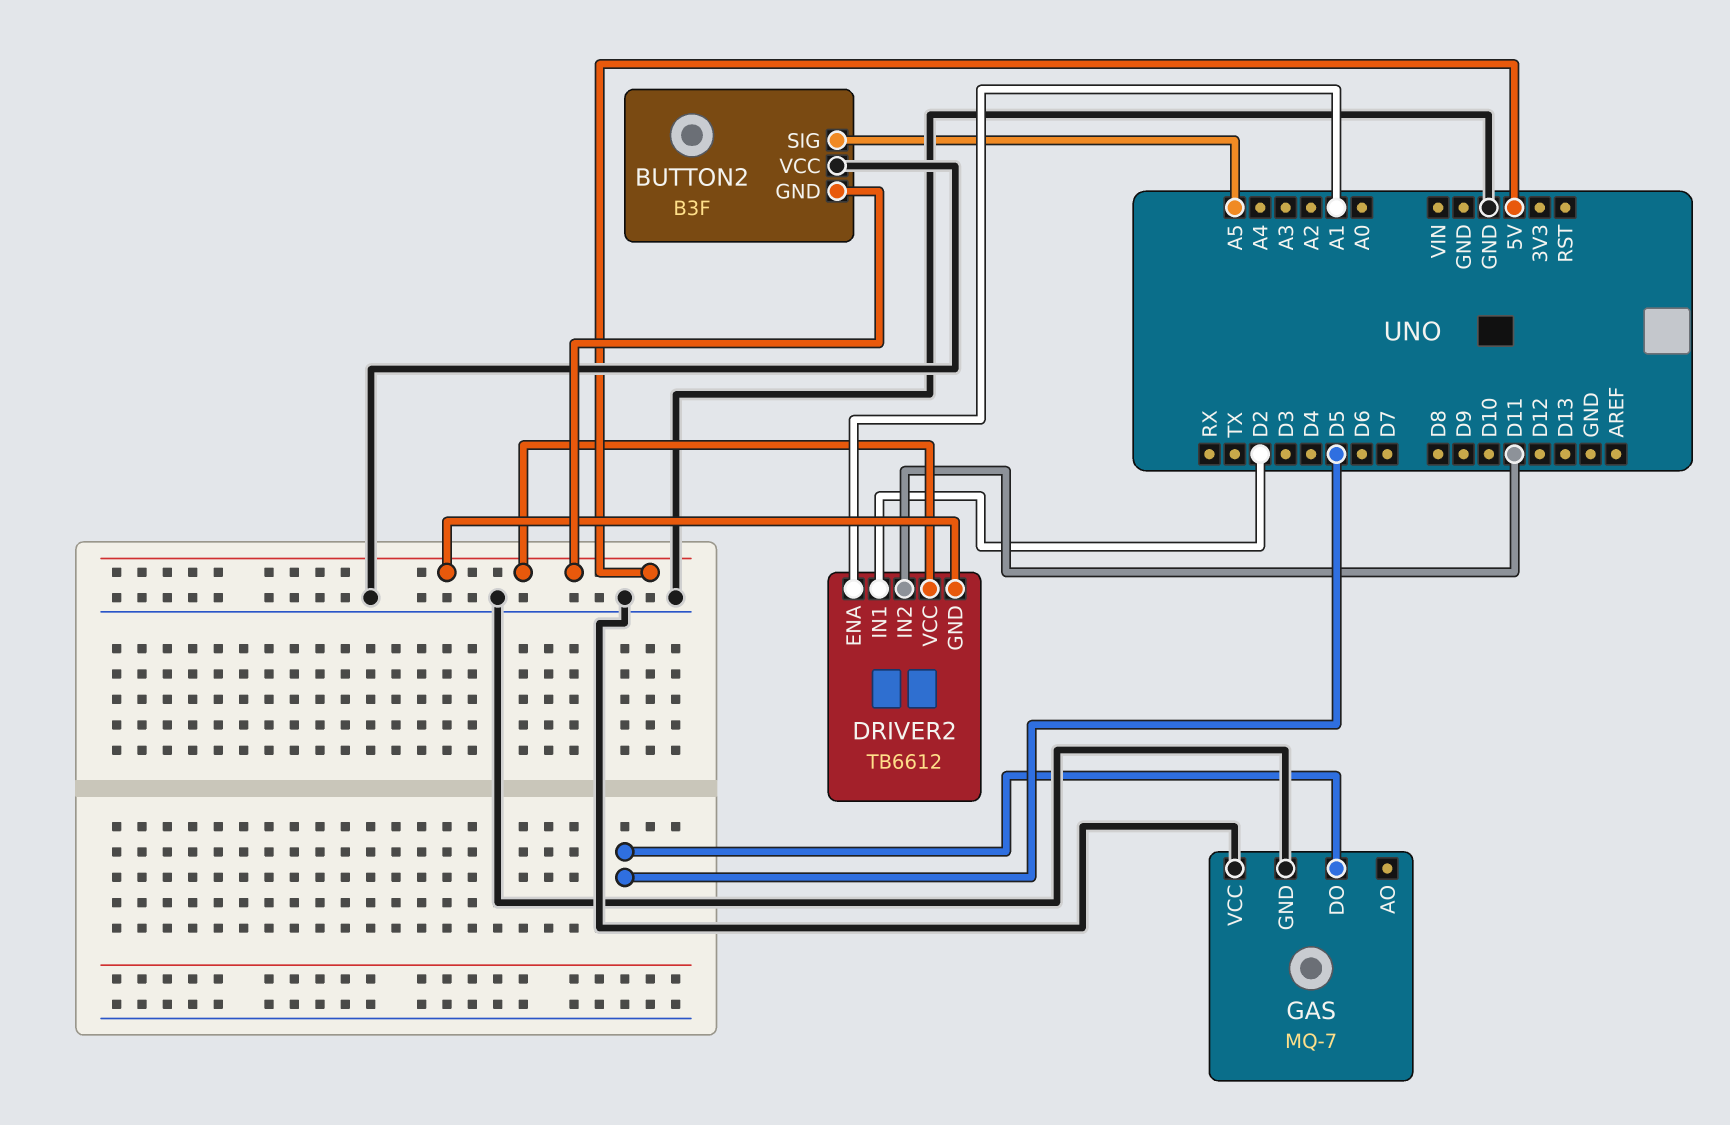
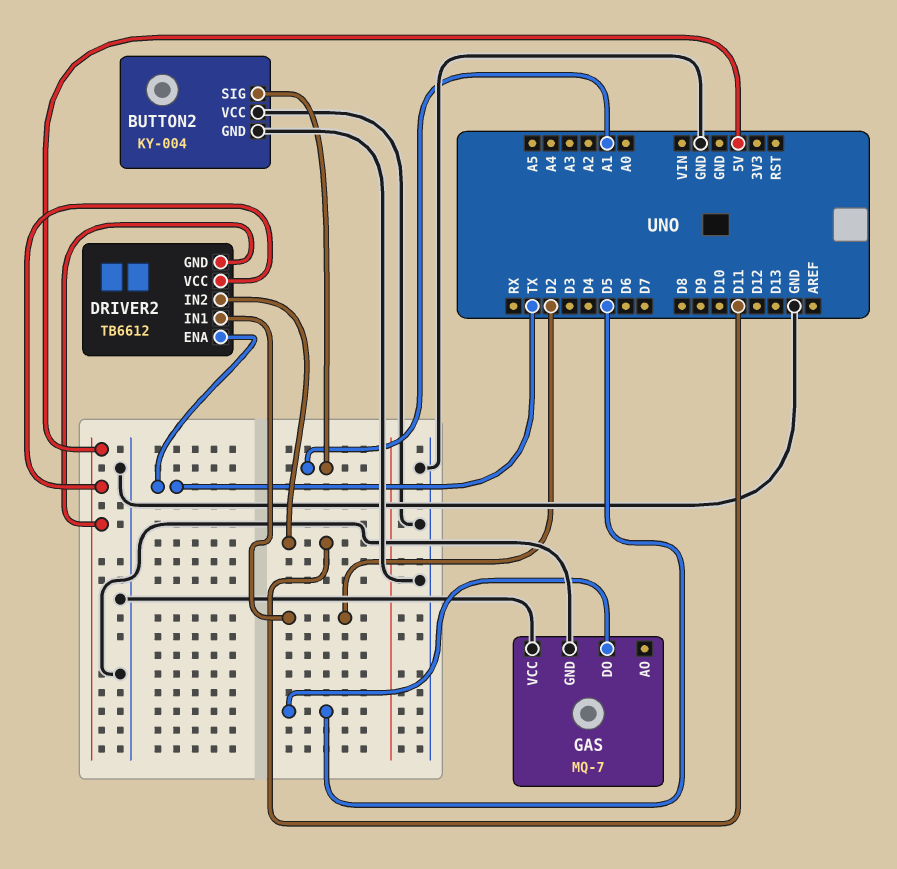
BUTTON2: B3F -> KY-004
BUTTON2 pin GND: 5V -> GND
BUTTON2 pin SIG: A5 -> A1
DRIVER2 pin ENA: A1 -> TX

